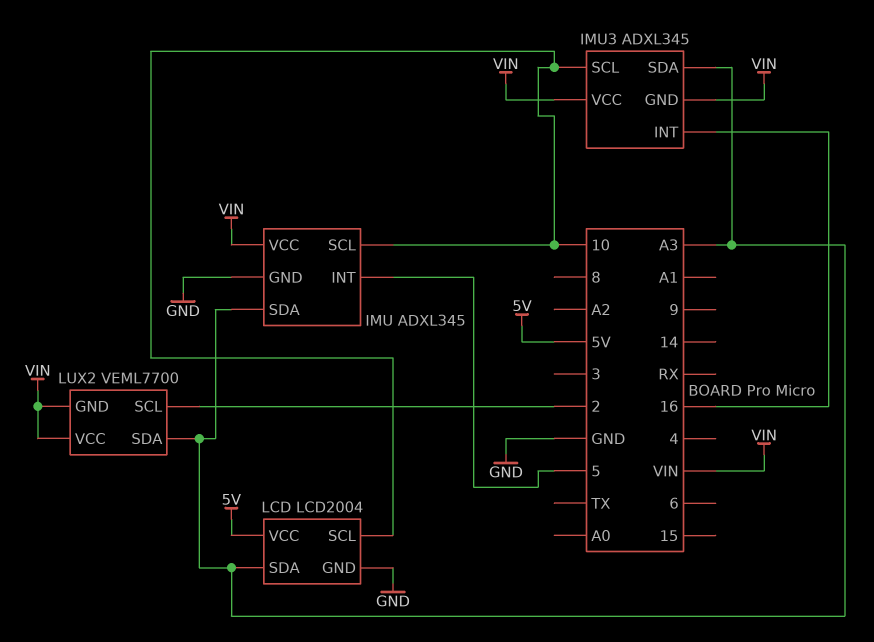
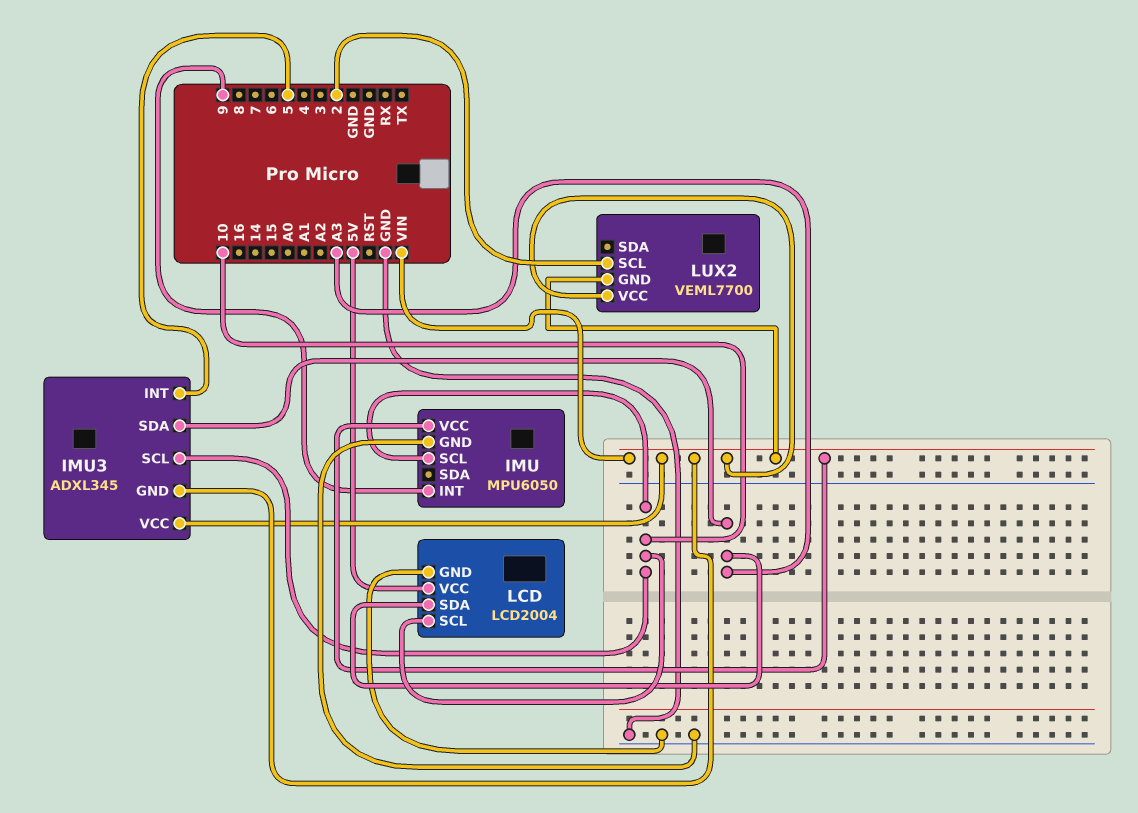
IMU: ADXL345 -> MPU6050
IMU pin INT: 5 -> 9
IMU pin SDA: A3 -> none
IMU3 pin INT: 16 -> 5
LUX2 pin SDA: A3 -> none

